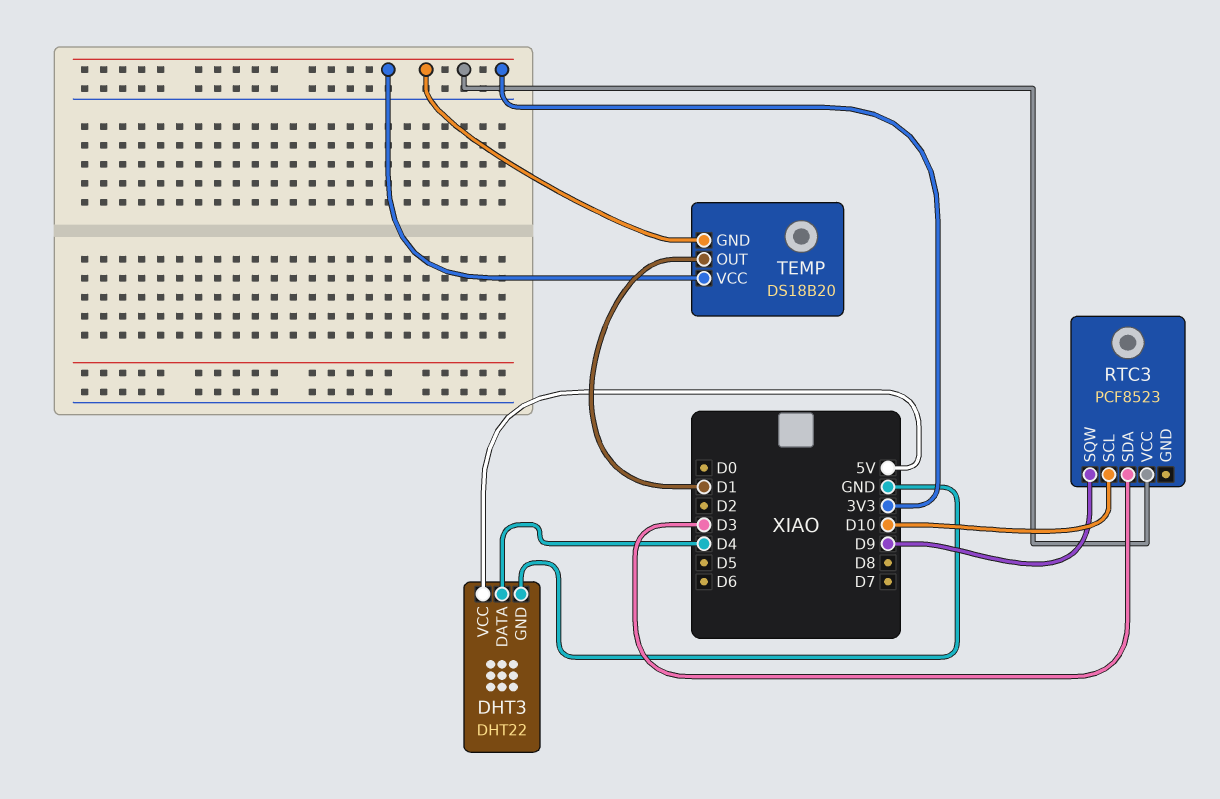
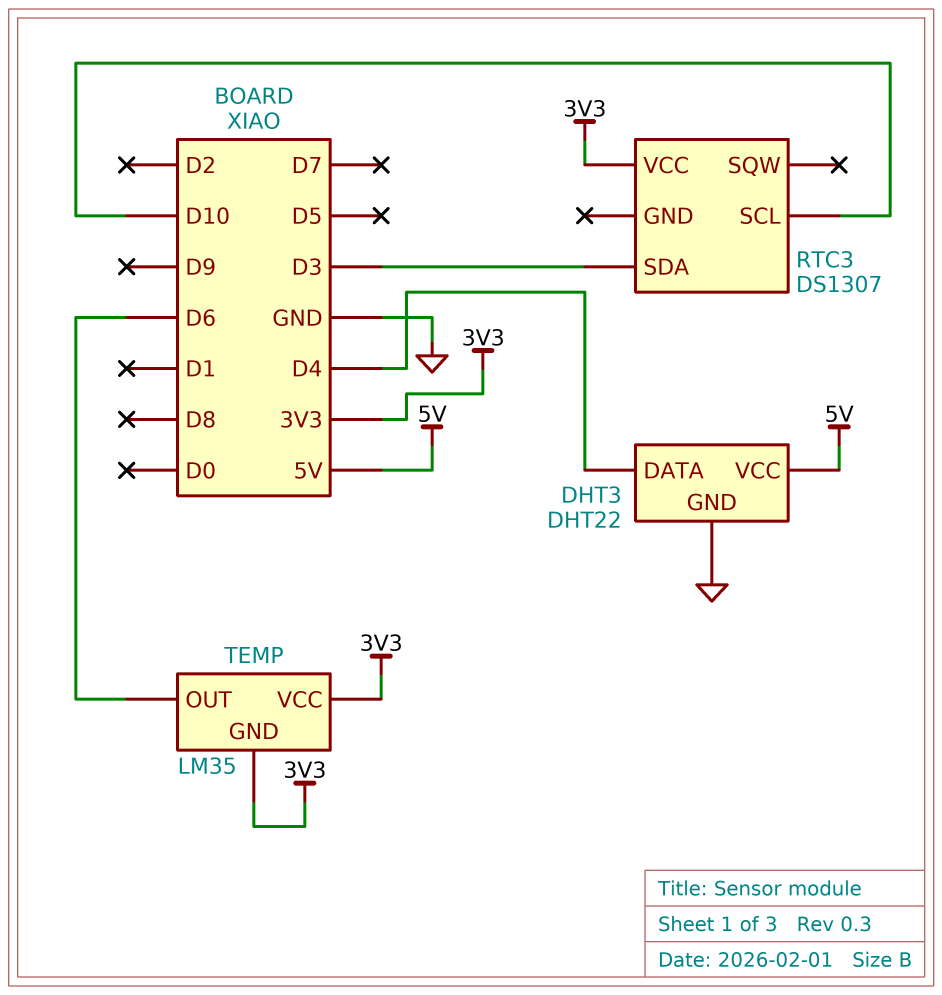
RTC3: PCF8523 -> DS1307
RTC3 pin SQW: D9 -> none
TEMP: DS18B20 -> LM35
TEMP pin OUT: D1 -> D6

